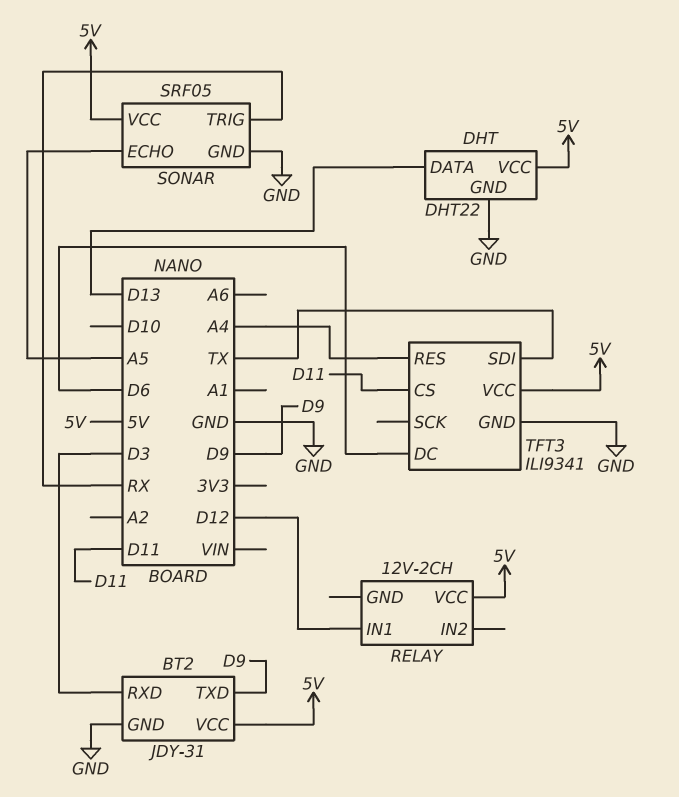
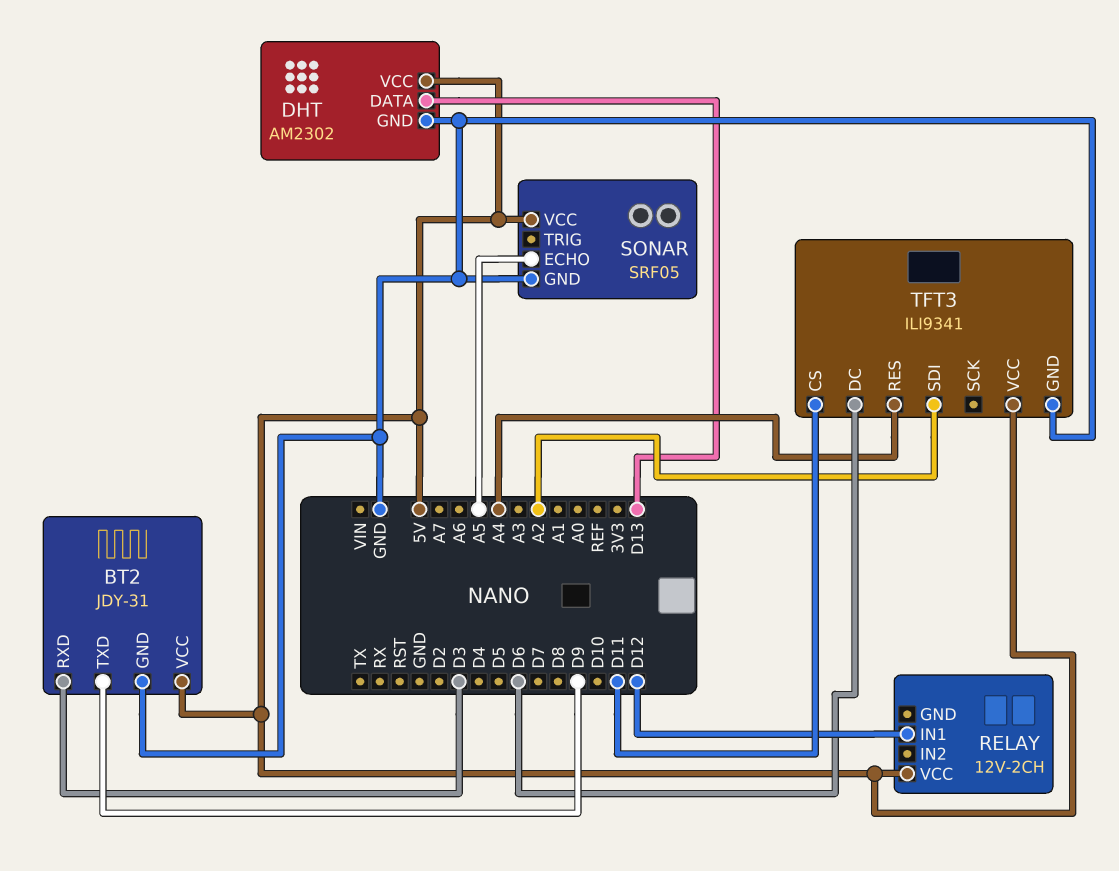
DHT: DHT22 -> AM2302
SONAR pin TRIG: RX -> none
TFT3 pin SDI: TX -> A2

